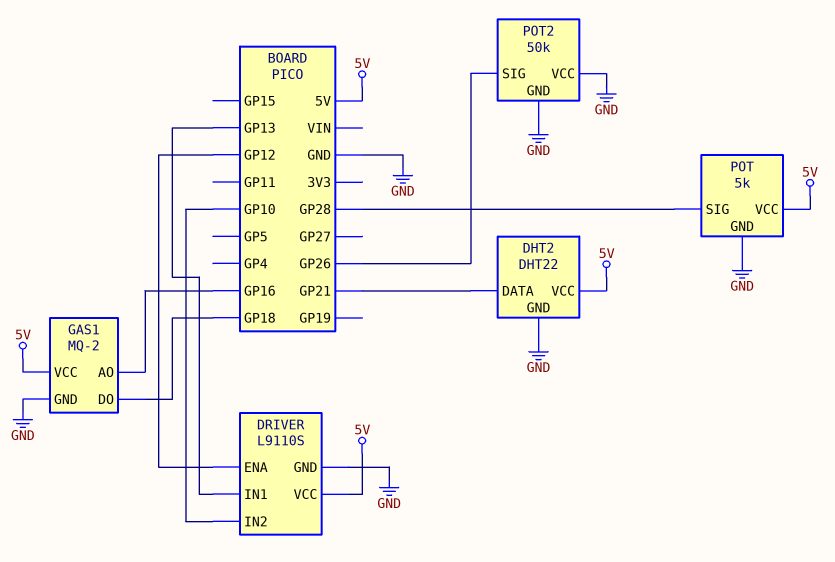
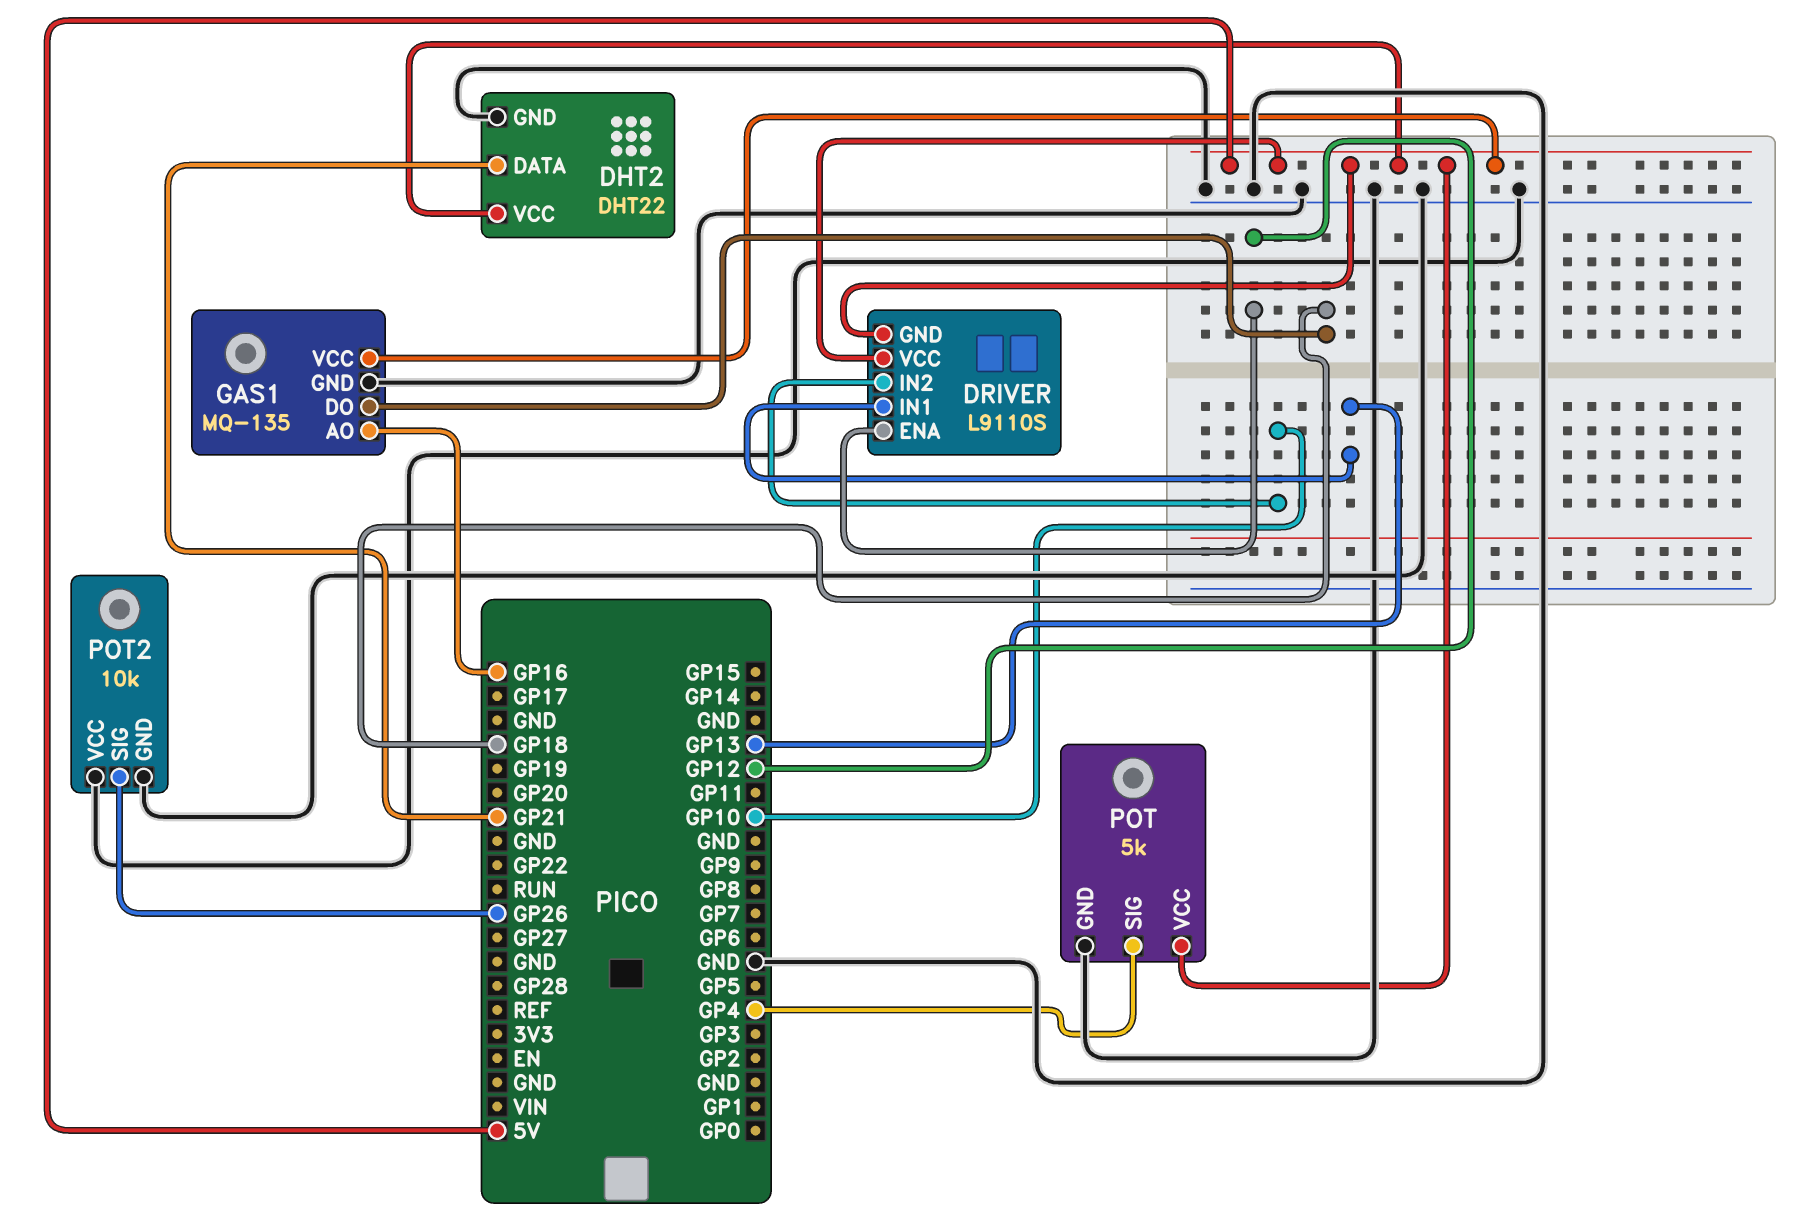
DRIVER pin GND: GND -> 5V
GAS1: MQ-2 -> MQ-135
POT pin SIG: GP28 -> GP4
POT2: 50k -> 10k

